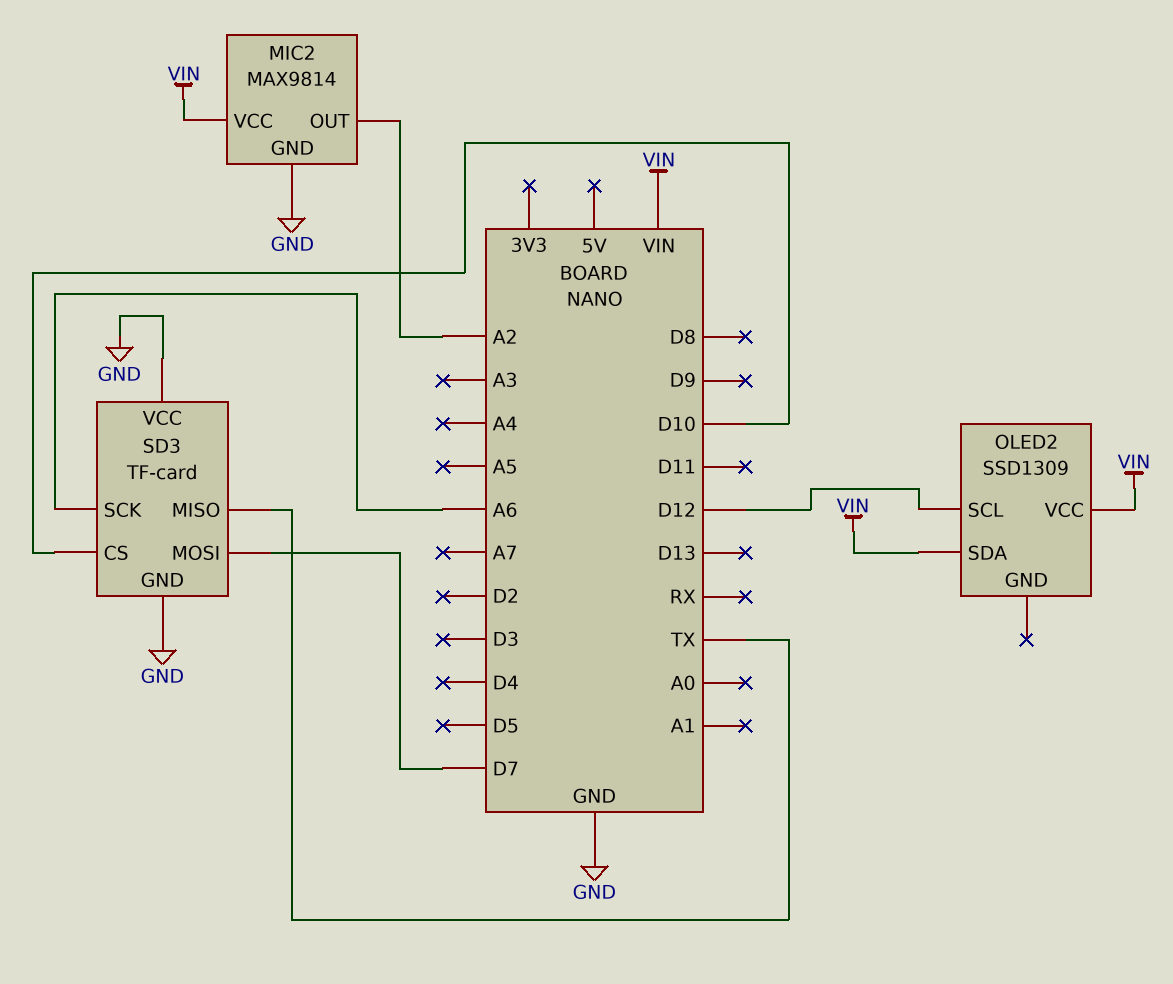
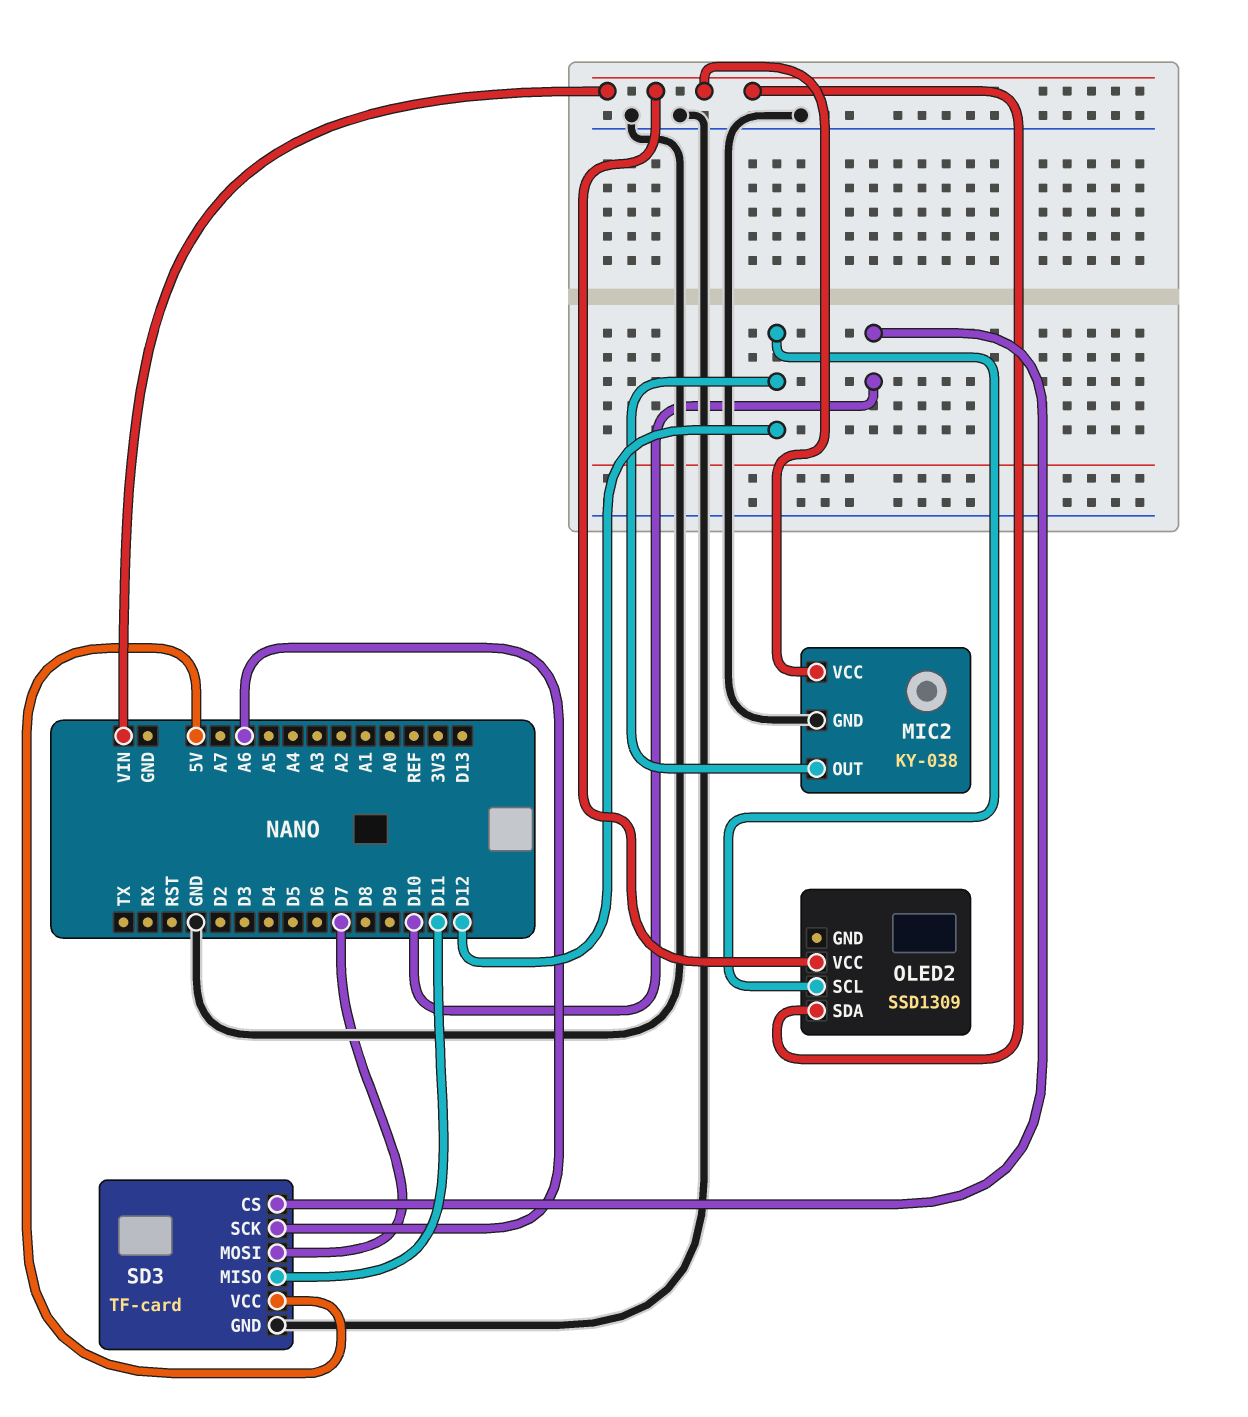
MIC2: MAX9814 -> KY-038
MIC2 pin OUT: A2 -> D12
SD3 pin MISO: TX -> D11
SD3 pin VCC: GND -> 5V

